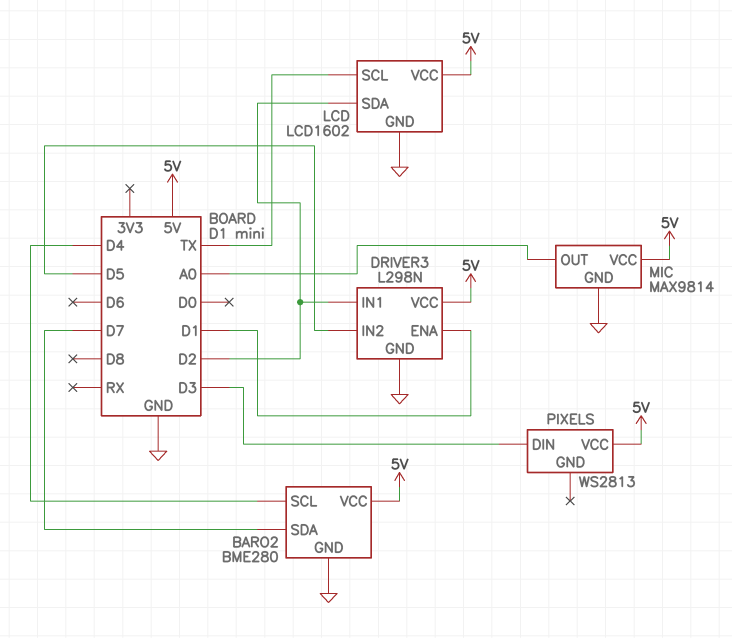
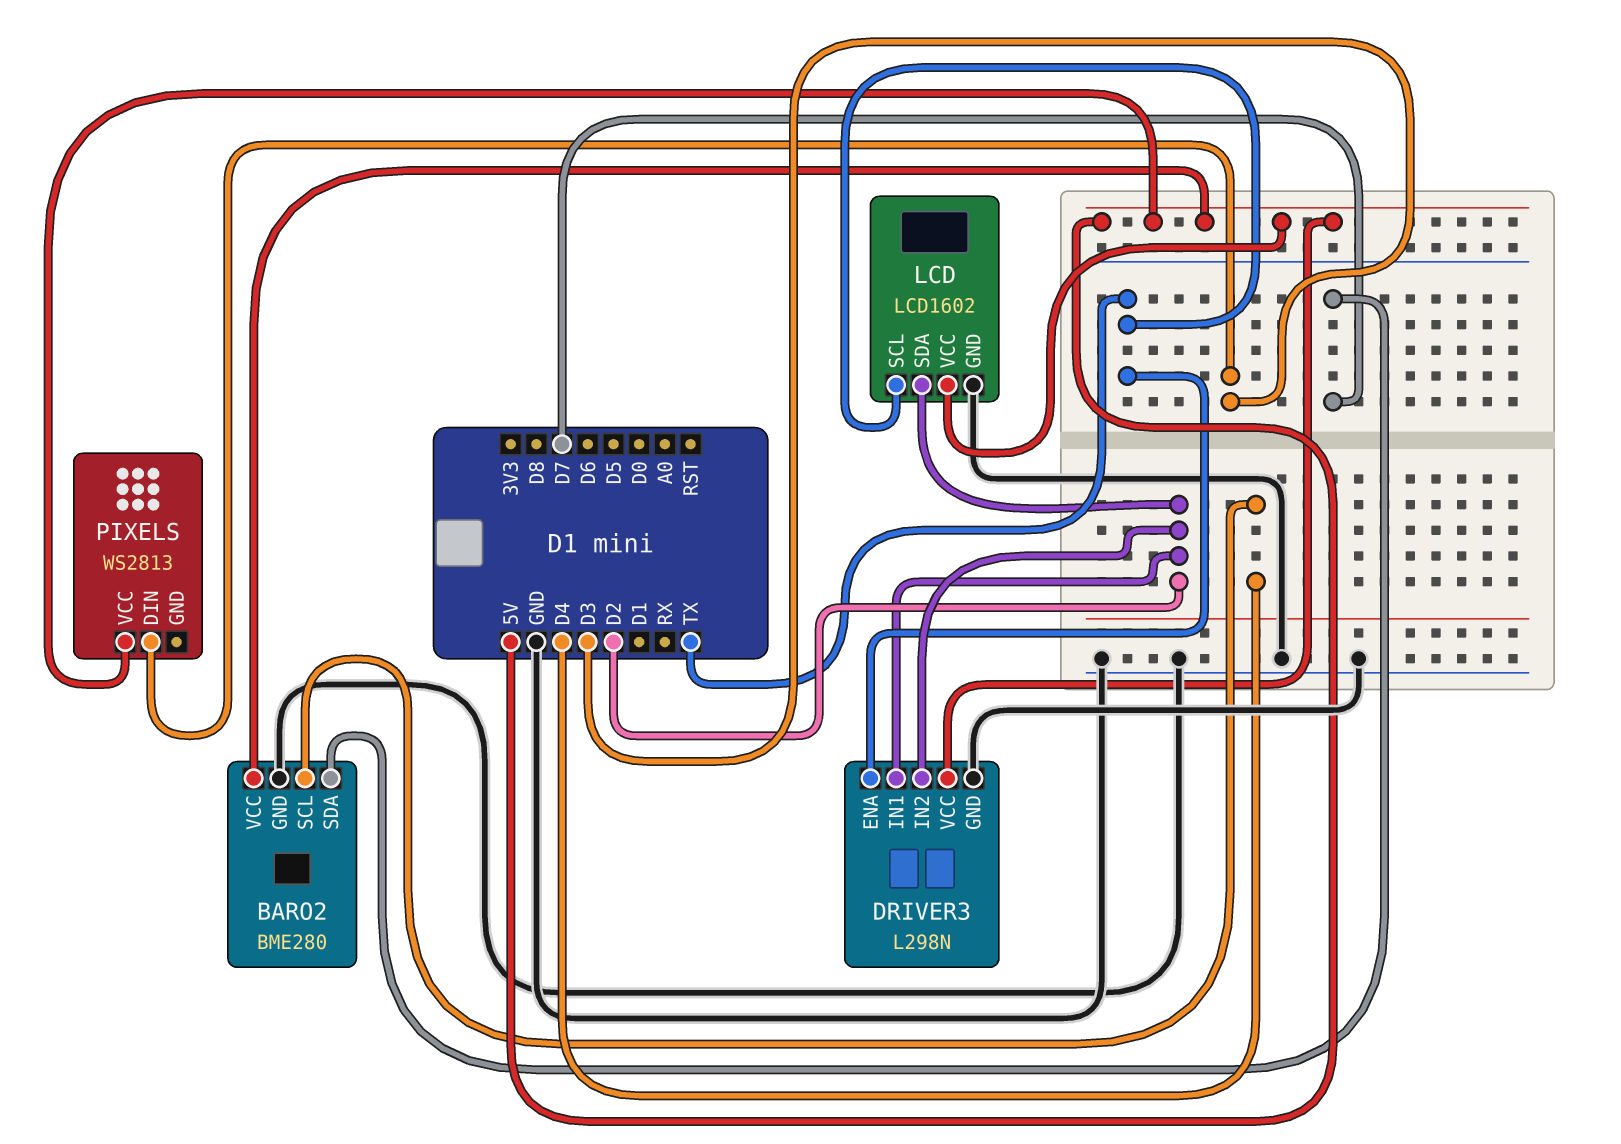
DRIVER3 pin ENA: D1 -> TX
DRIVER3 pin IN2: D5 -> D2
MIC: MAX9814 -> none
MIC pin GND: GND -> none
MIC pin OUT: A0 -> none
MIC pin VCC: 5V -> none

